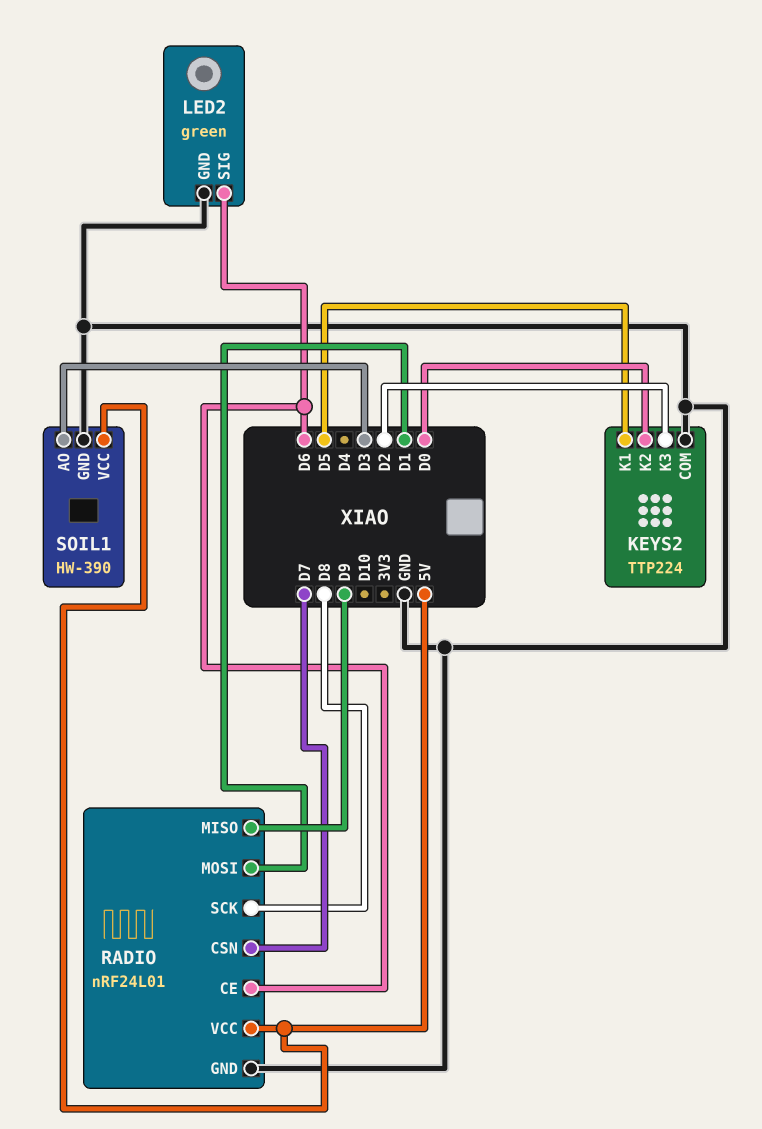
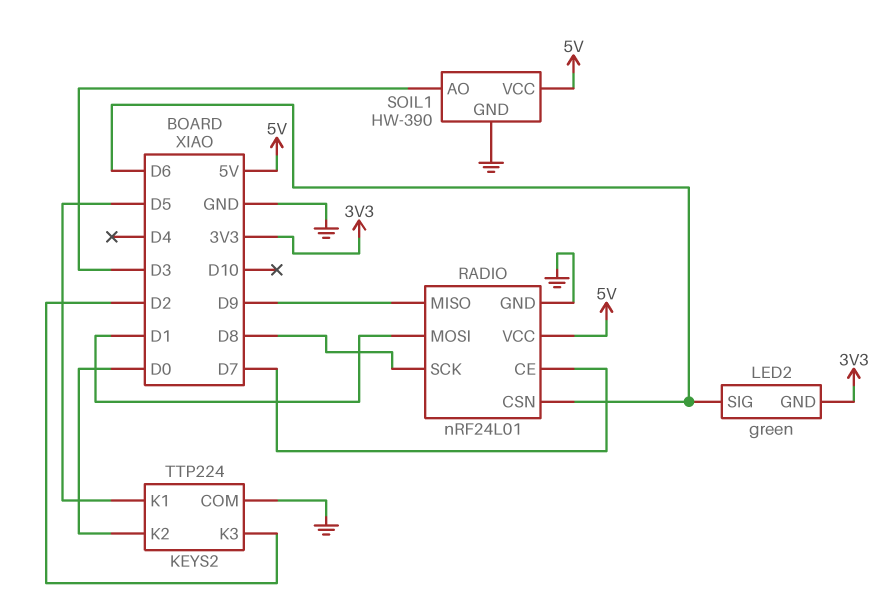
LED2 pin GND: GND -> 3V3
RADIO pin CE: D6 -> D7
RADIO pin CSN: D7 -> D6

